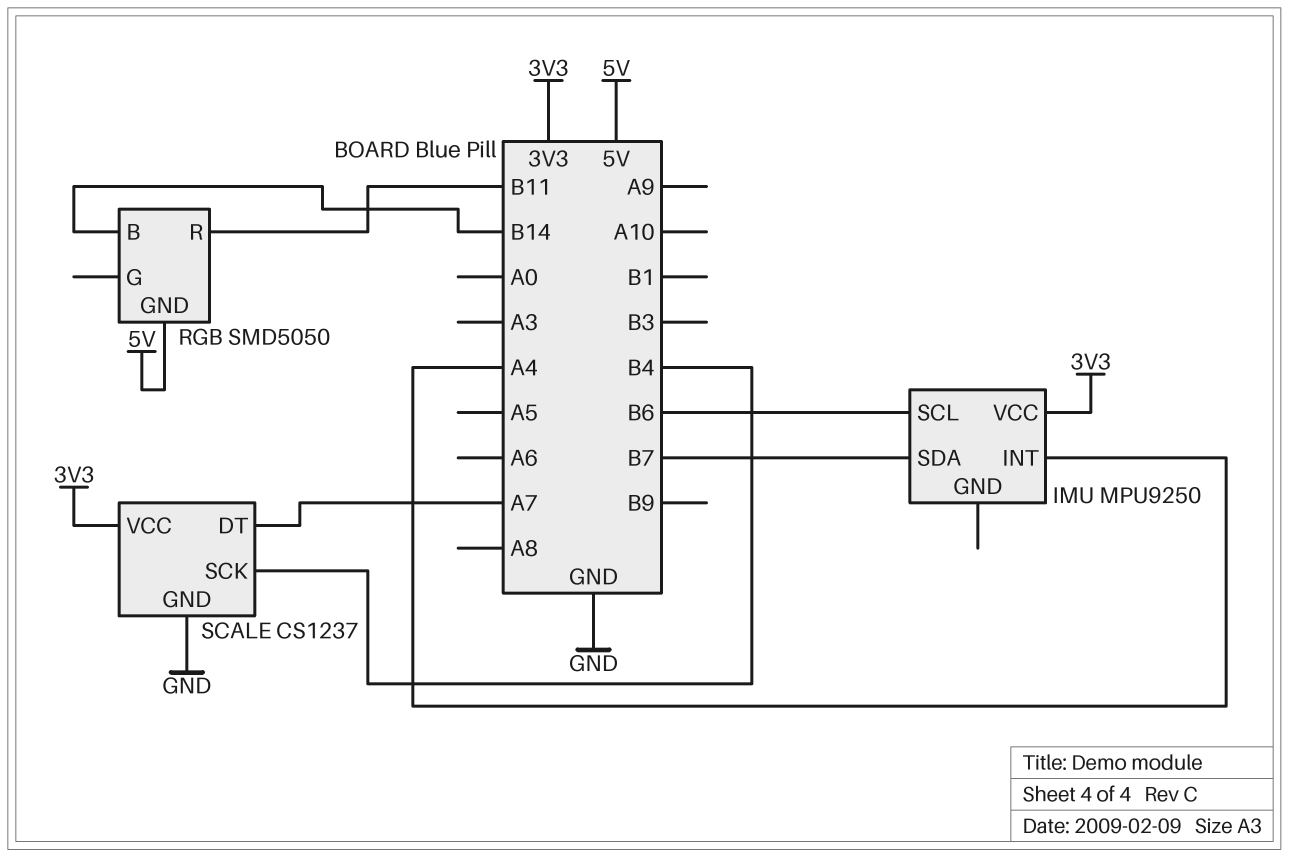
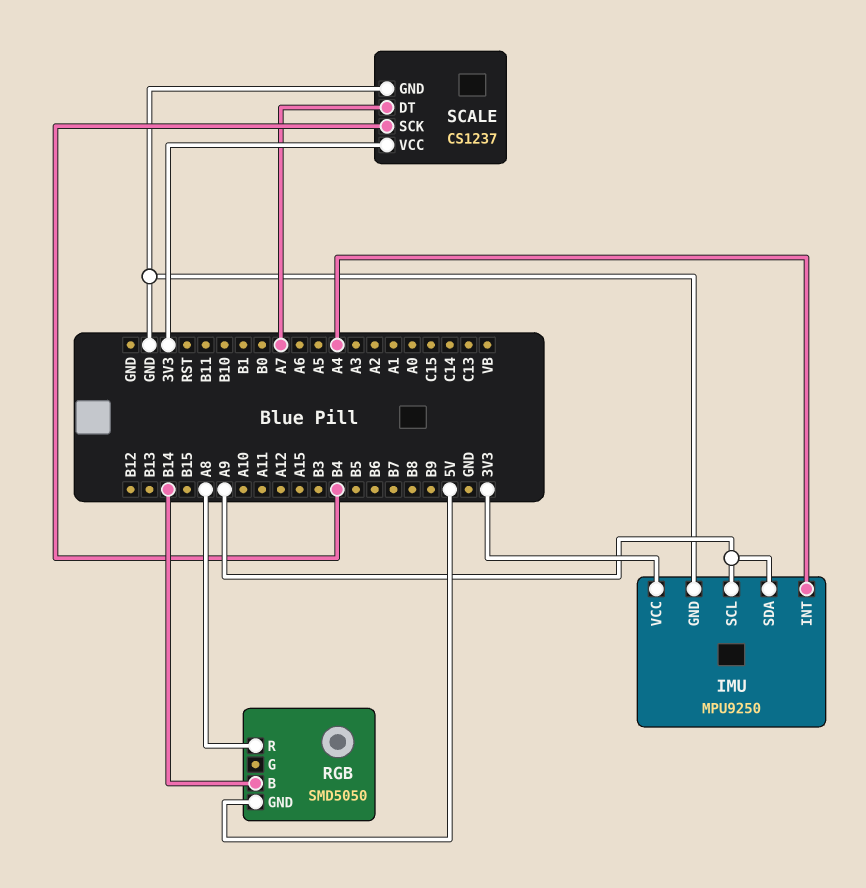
IMU pin GND: none -> GND
IMU pin SCL: B6 -> A9
IMU pin SDA: B7 -> A9
RGB pin R: B11 -> A8

